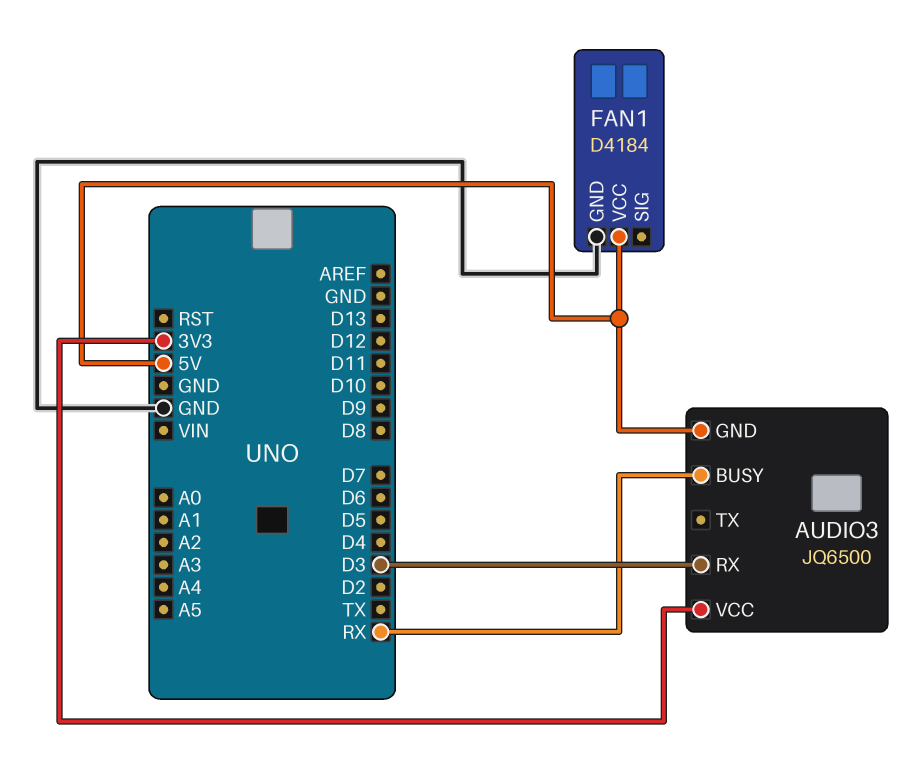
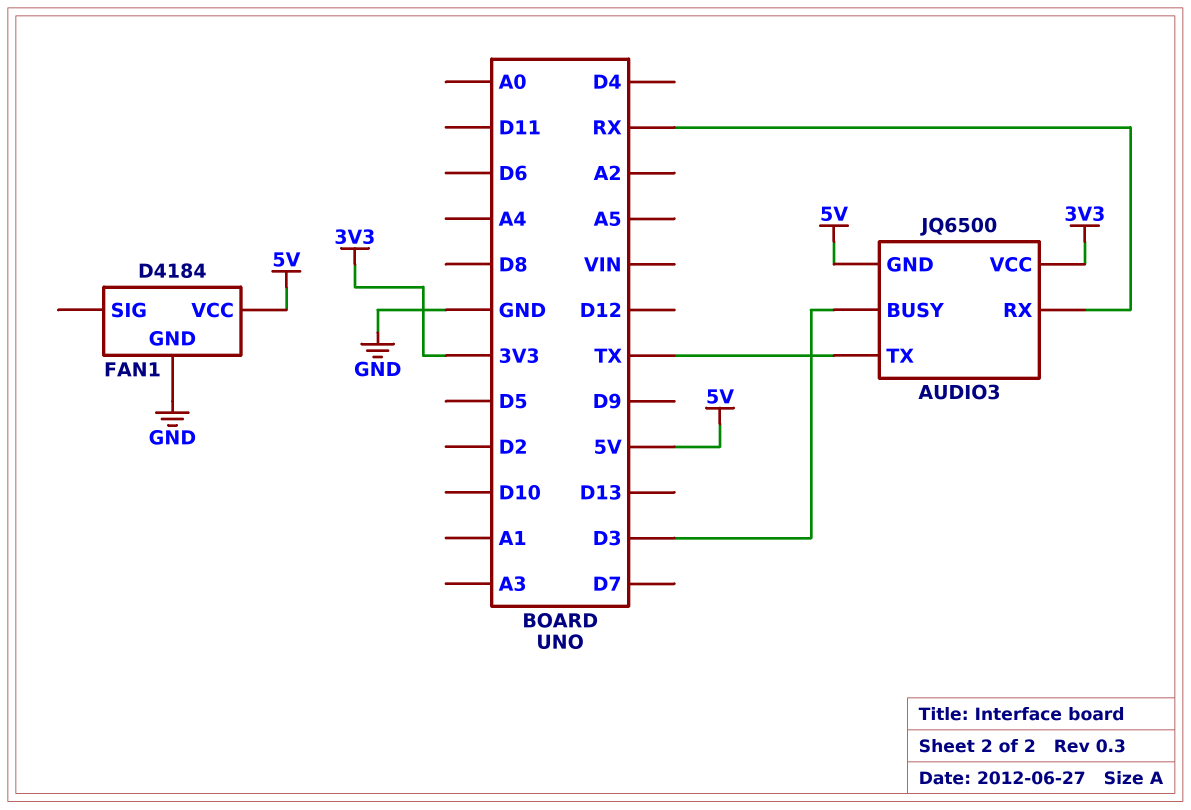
AUDIO3 pin BUSY: RX -> D3
AUDIO3 pin RX: D3 -> RX
AUDIO3 pin TX: none -> TX

